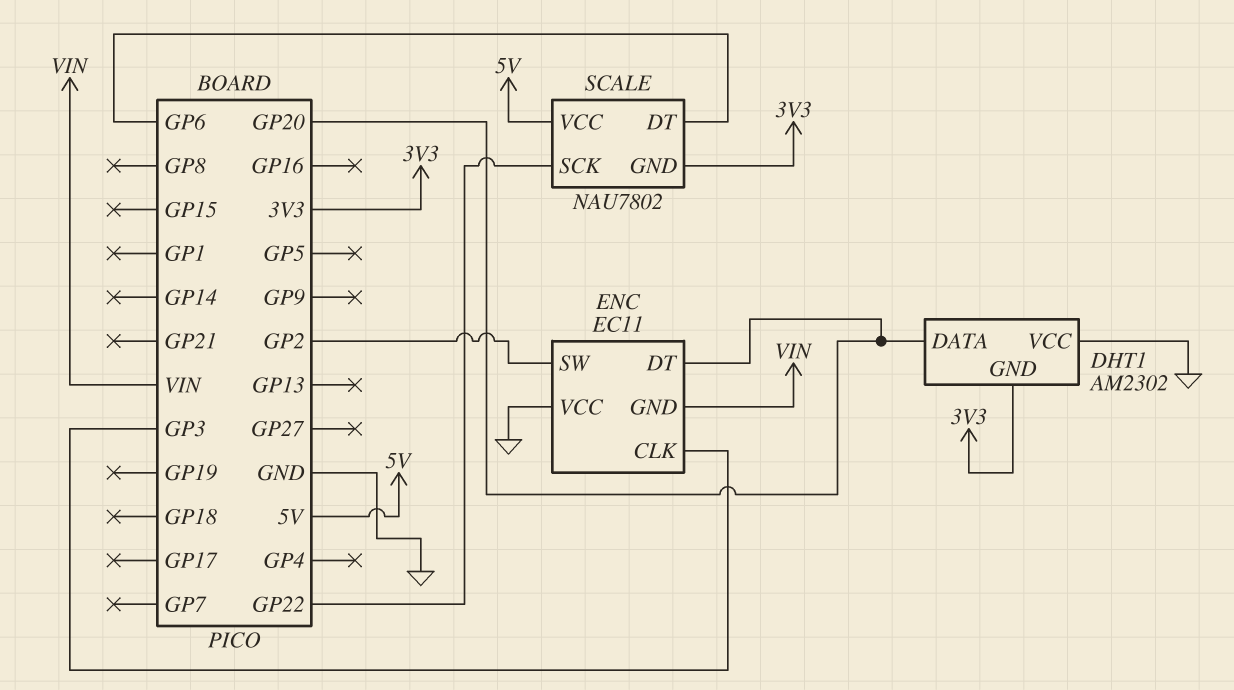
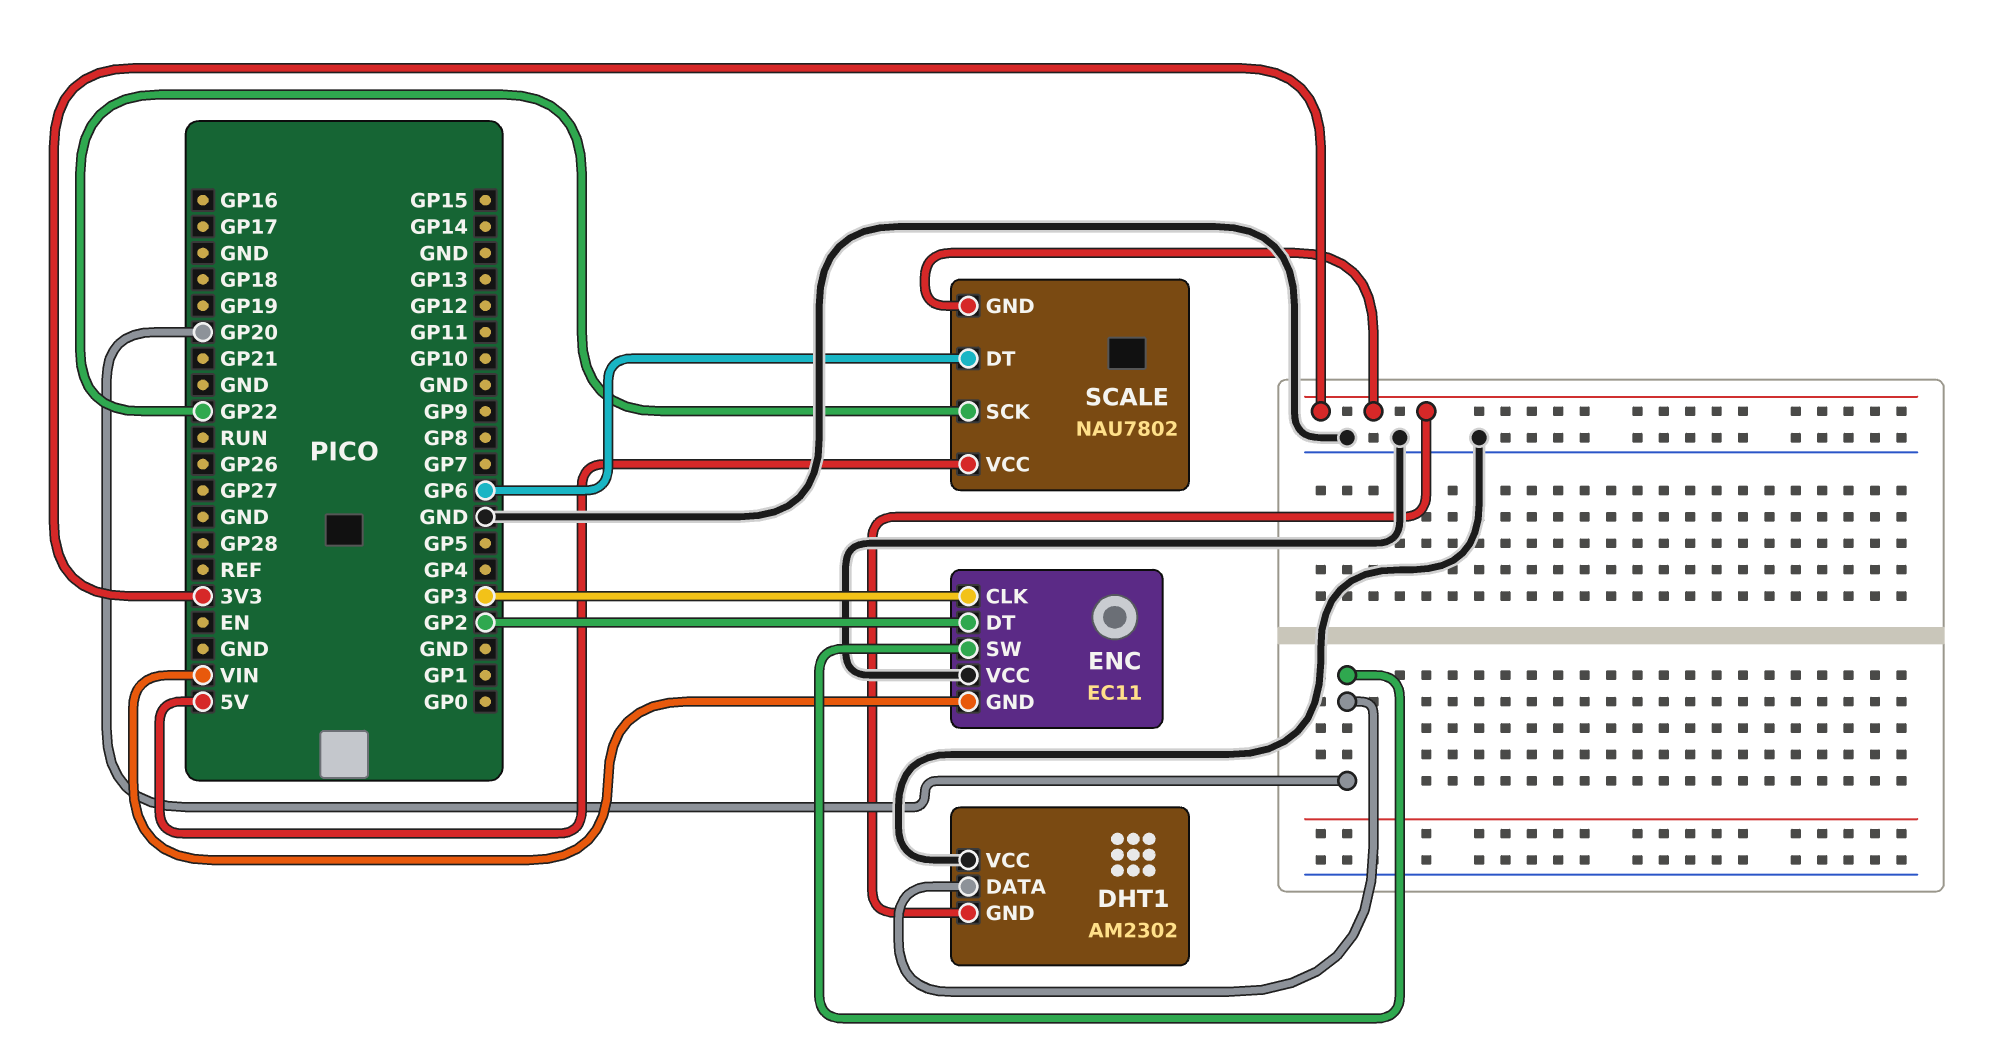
ENC pin DT: GP20 -> GP2
ENC pin SW: GP2 -> GP20

